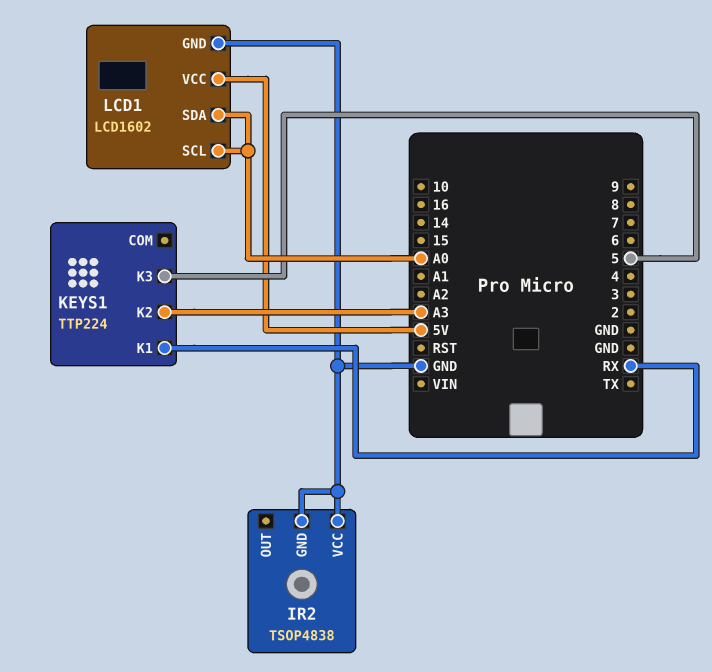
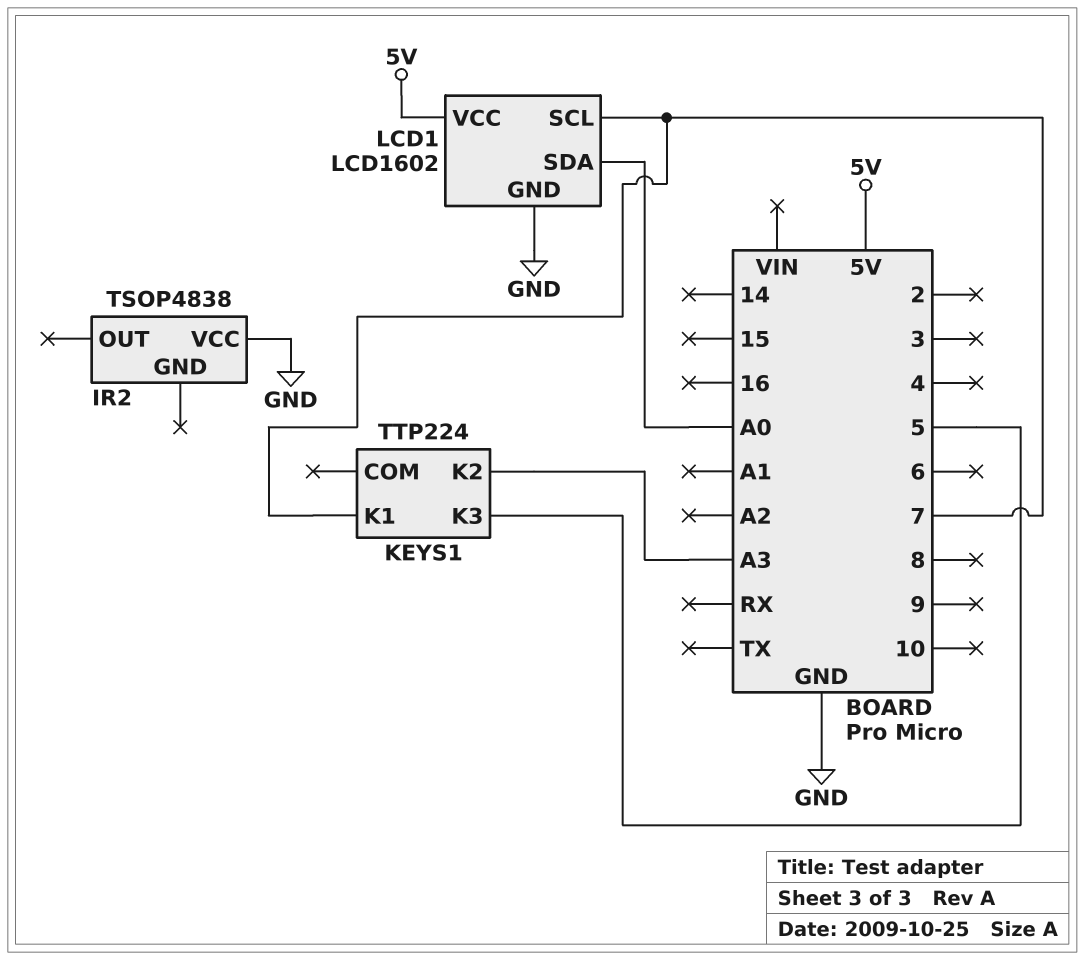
IR2 pin GND: GND -> none
KEYS1 pin K1: RX -> 7
LCD1 pin SCL: A0 -> 7

